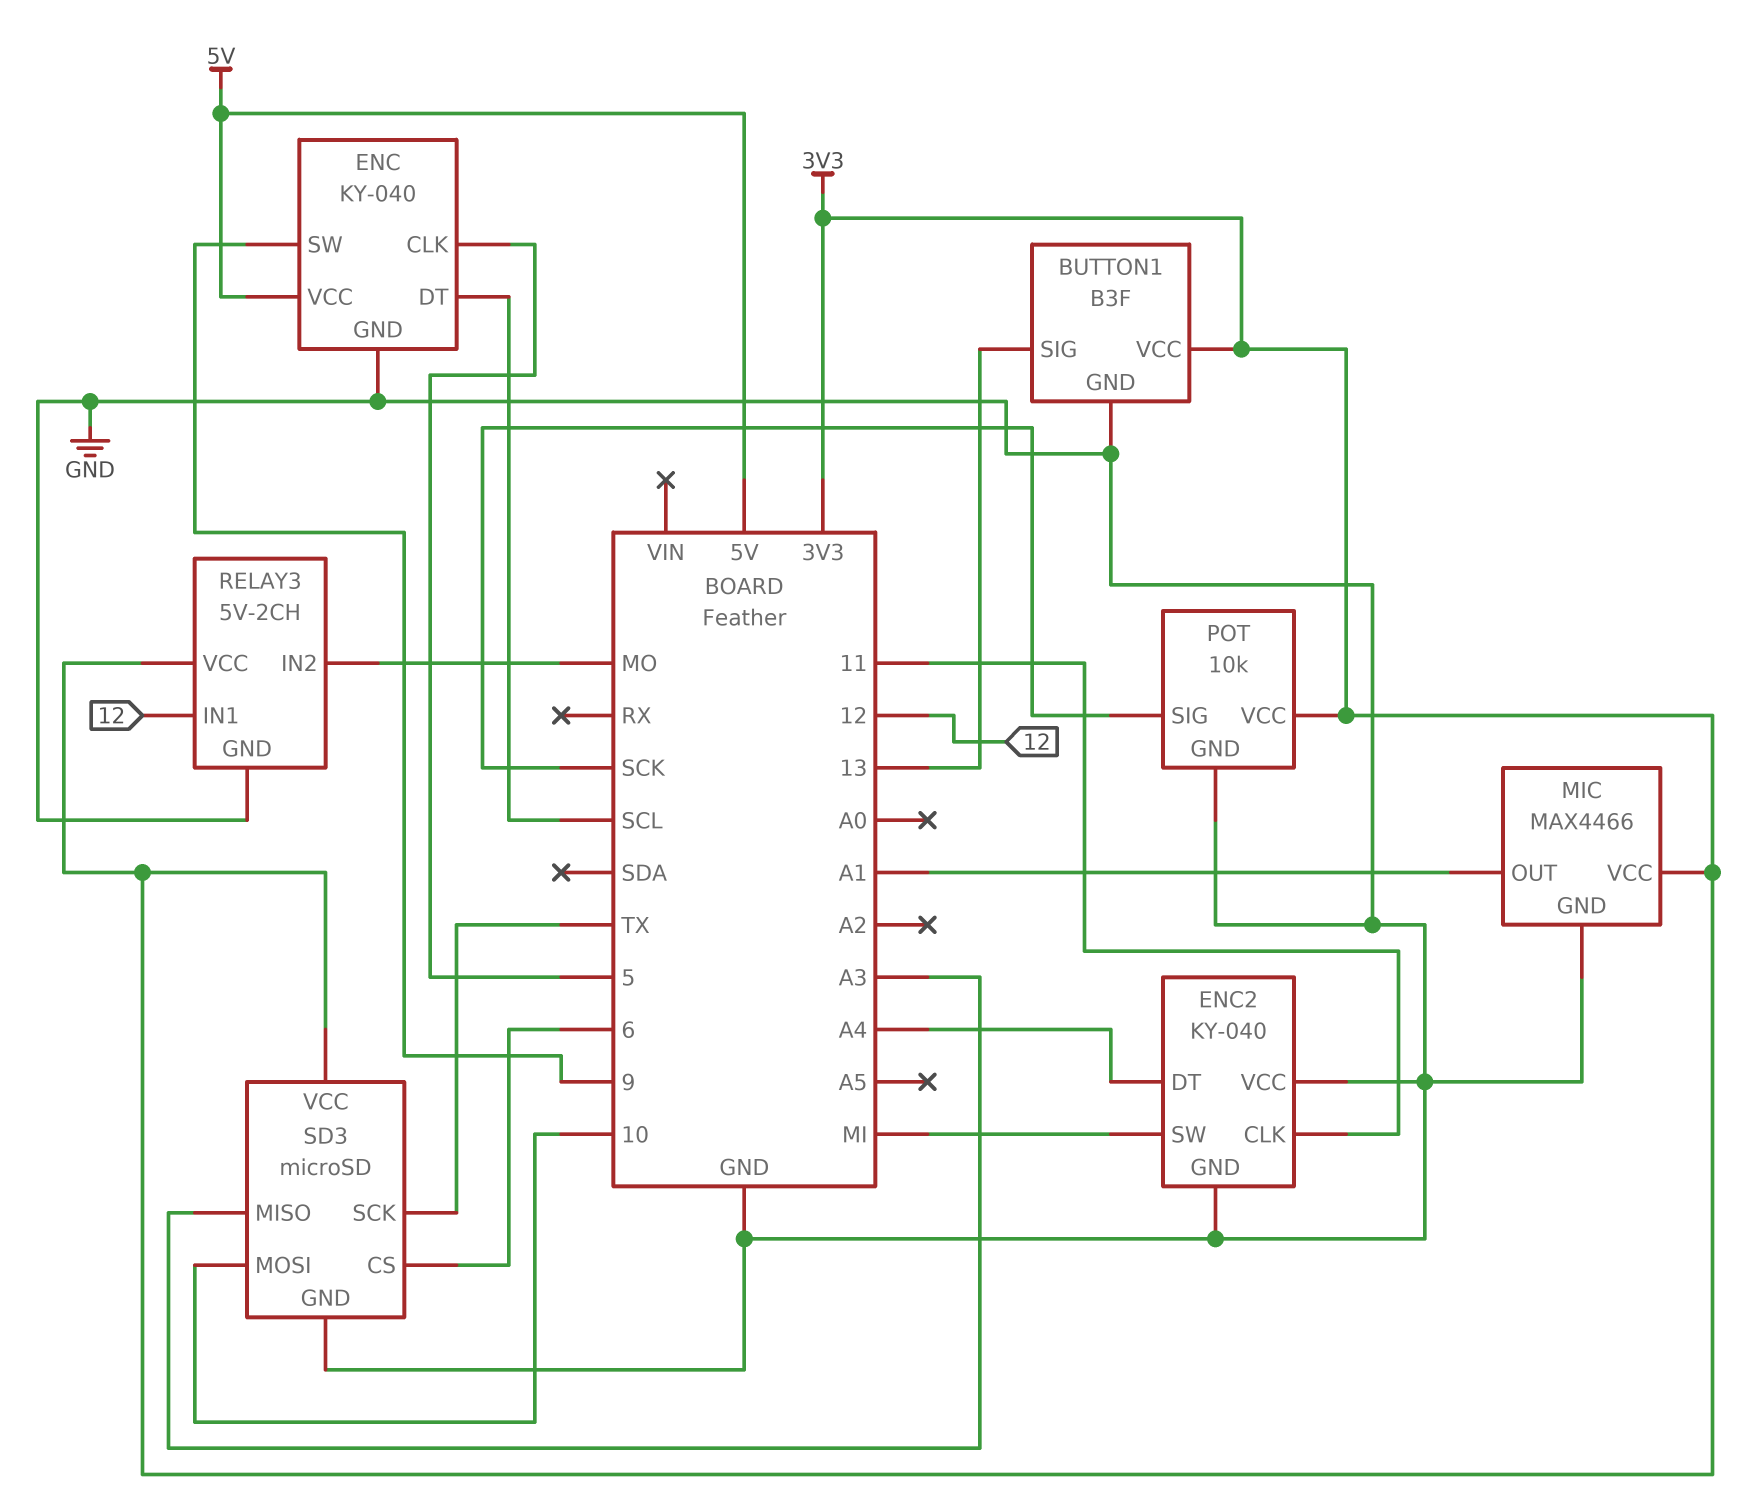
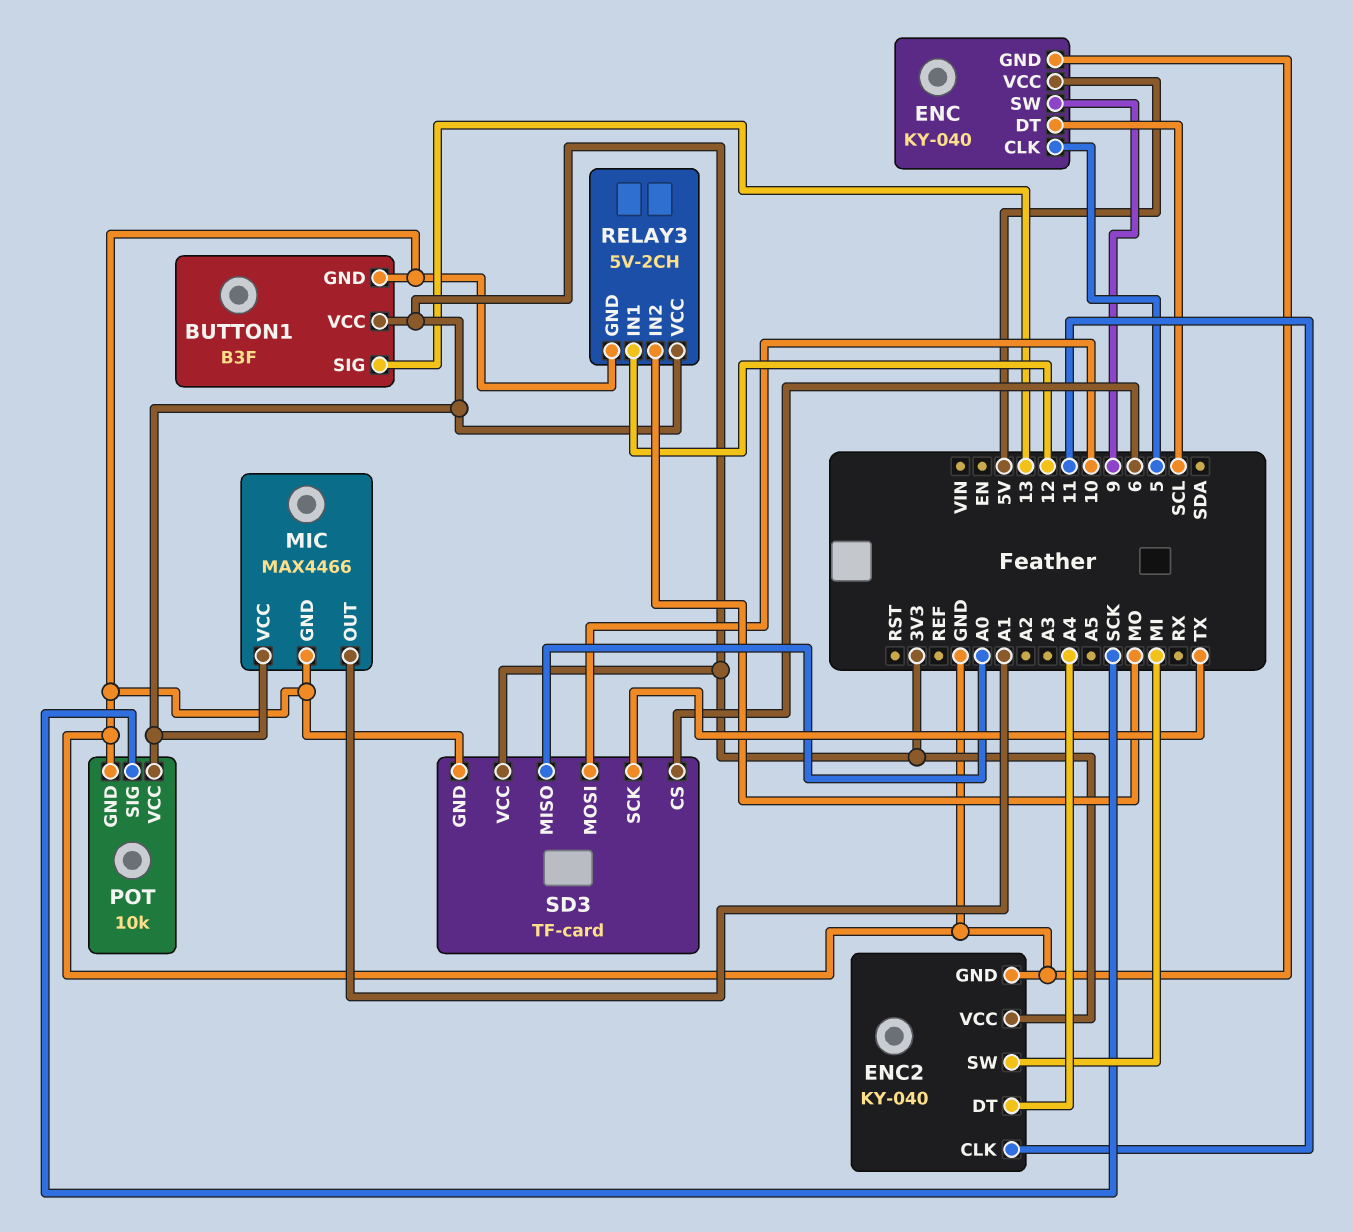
ENC2 pin VCC: GND -> 3V3
SD3: microSD -> TF-card
SD3 pin MISO: A3 -> A0

